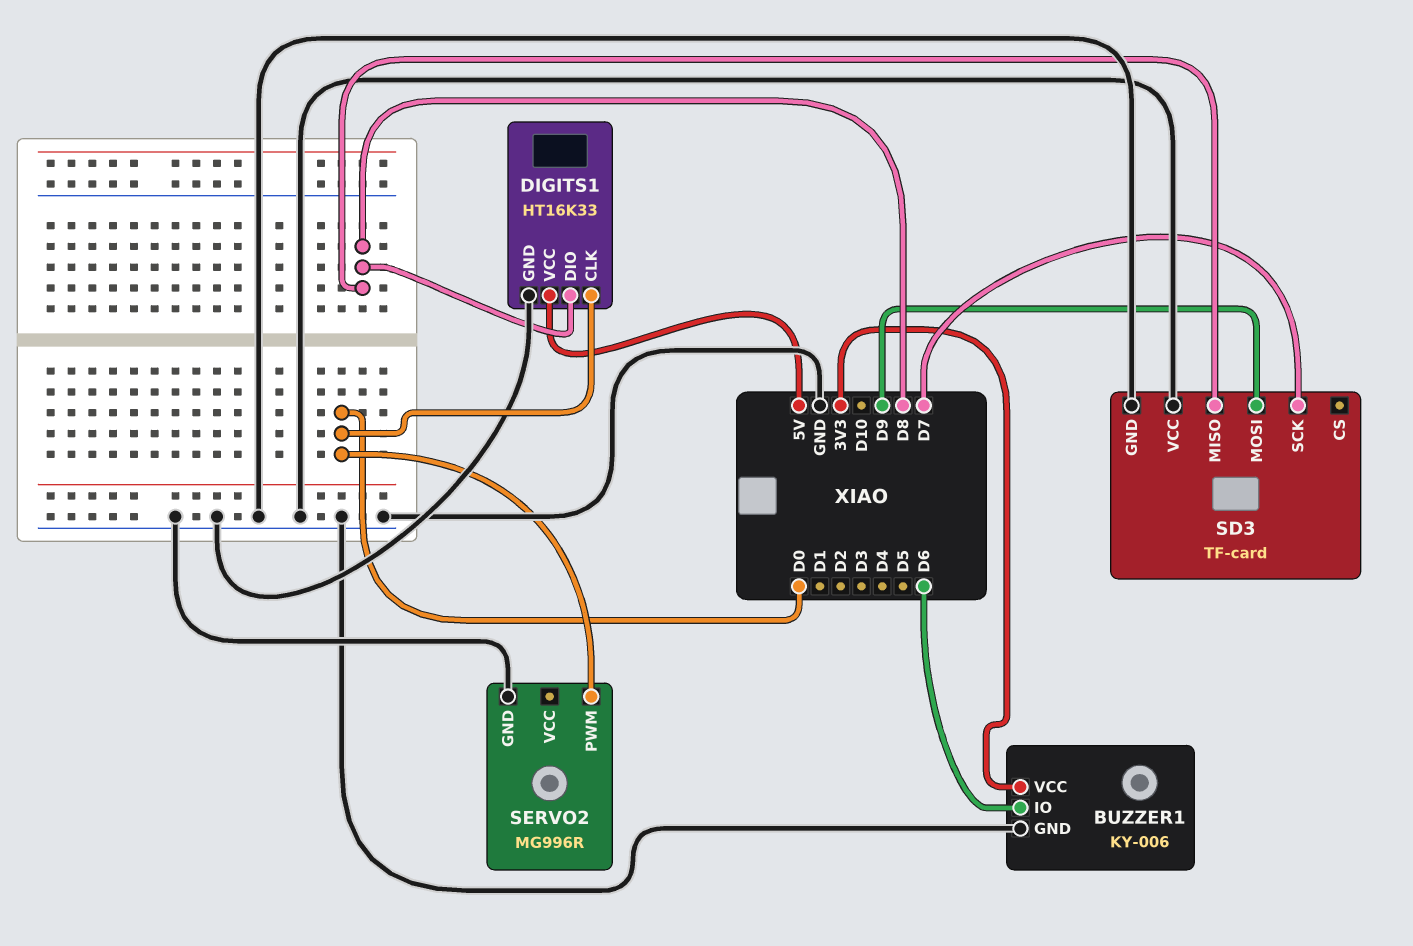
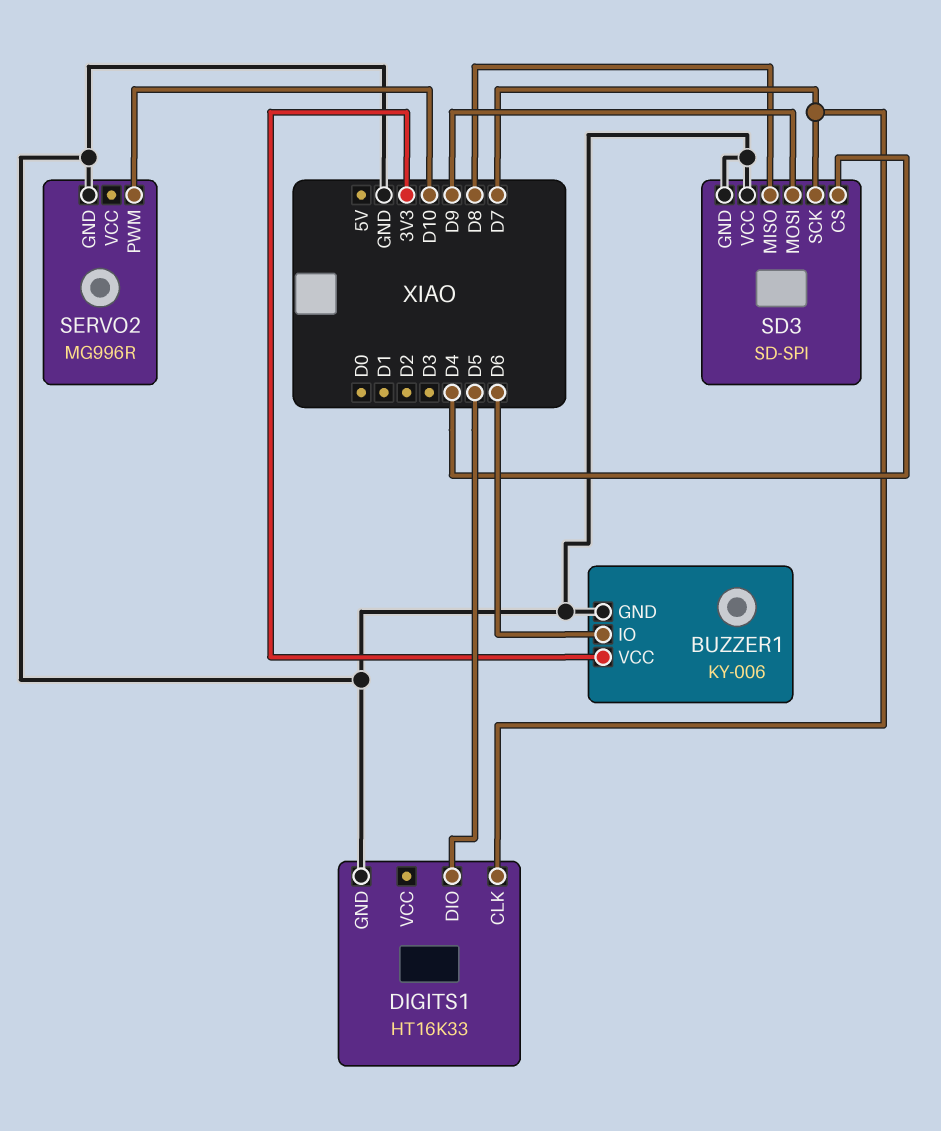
DIGITS1 pin CLK: D0 -> D7
DIGITS1 pin DIO: D8 -> D5
DIGITS1 pin VCC: 5V -> none
SD3: TF-card -> SD-SPI
SD3 pin CS: none -> D4
SERVO2 pin PWM: D0 -> D10

